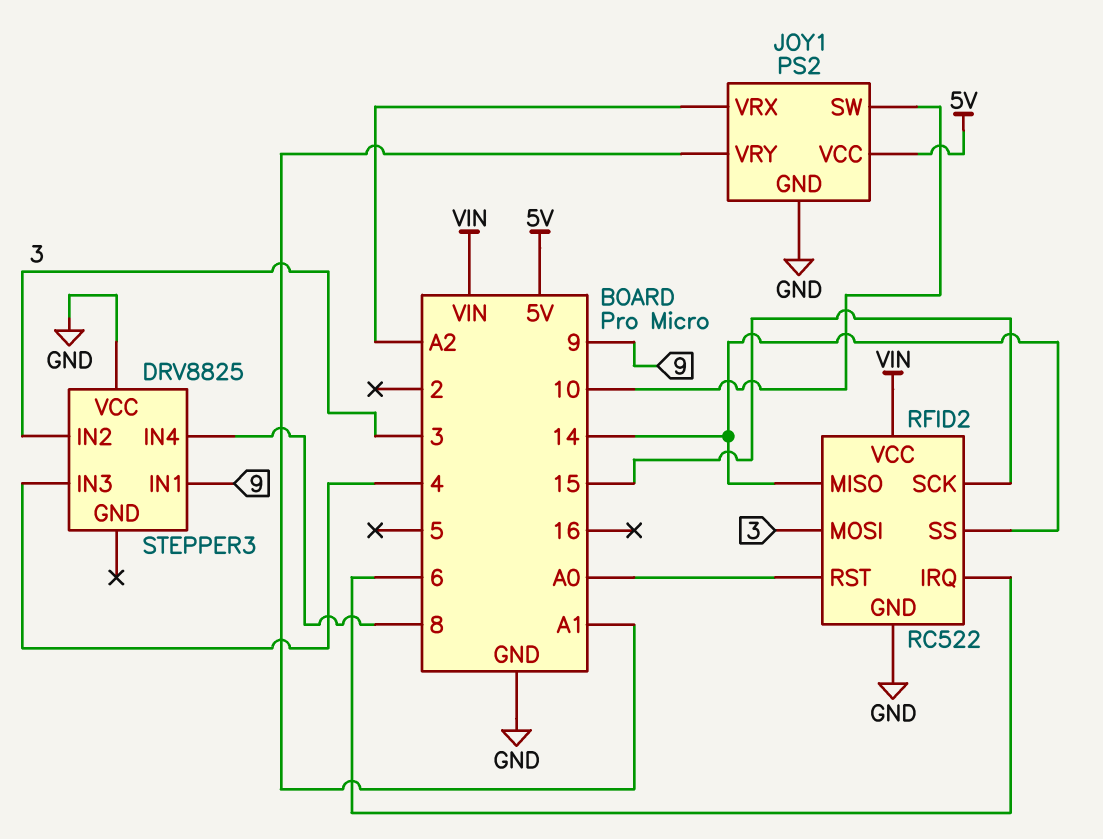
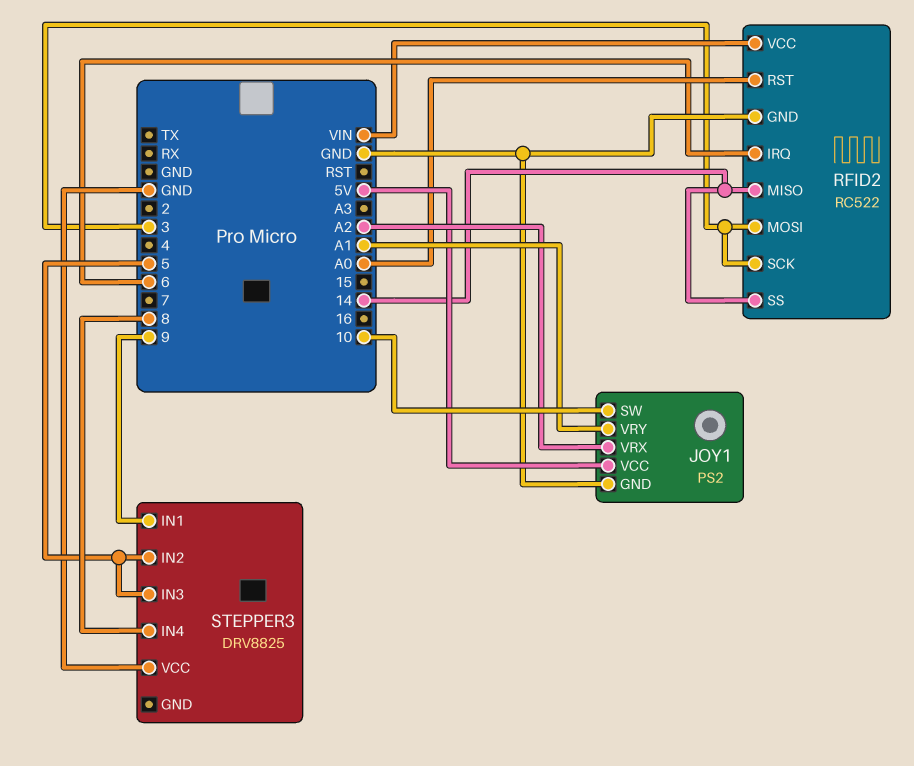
RFID2 pin SCK: 15 -> 3
STEPPER3 pin IN2: 3 -> 5
STEPPER3 pin IN3: 4 -> 5

